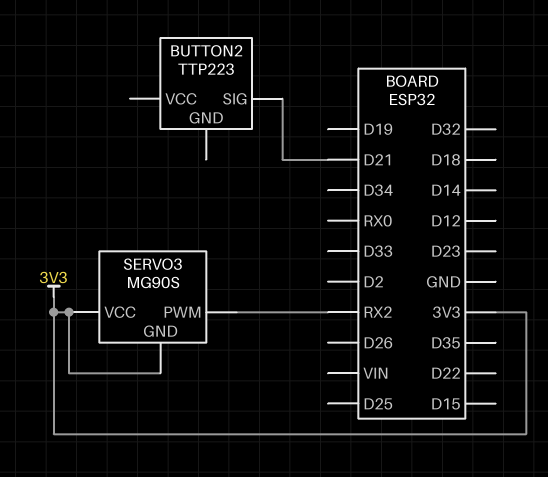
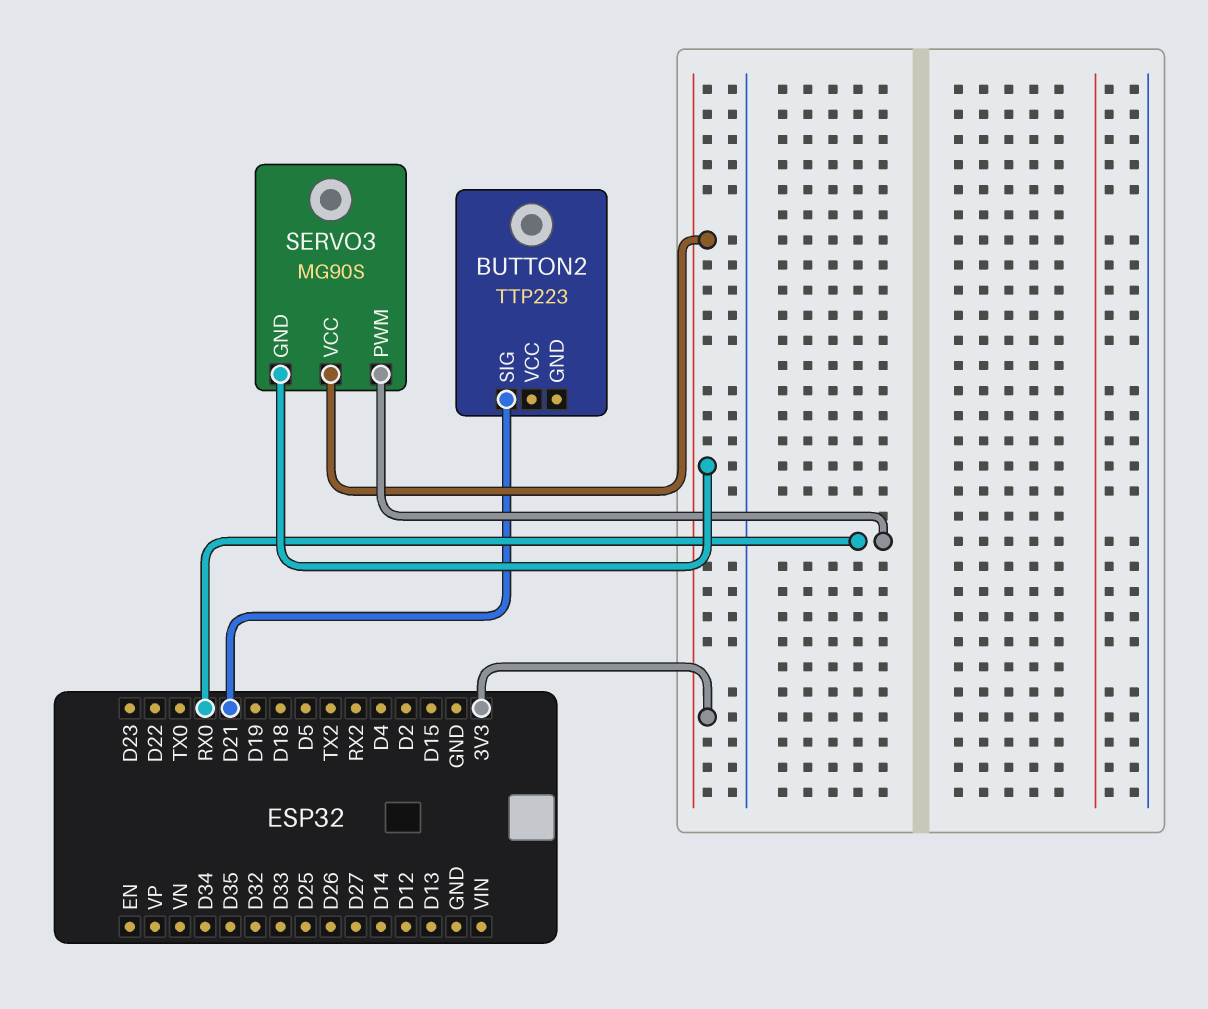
SERVO3 pin PWM: RX2 -> RX0

